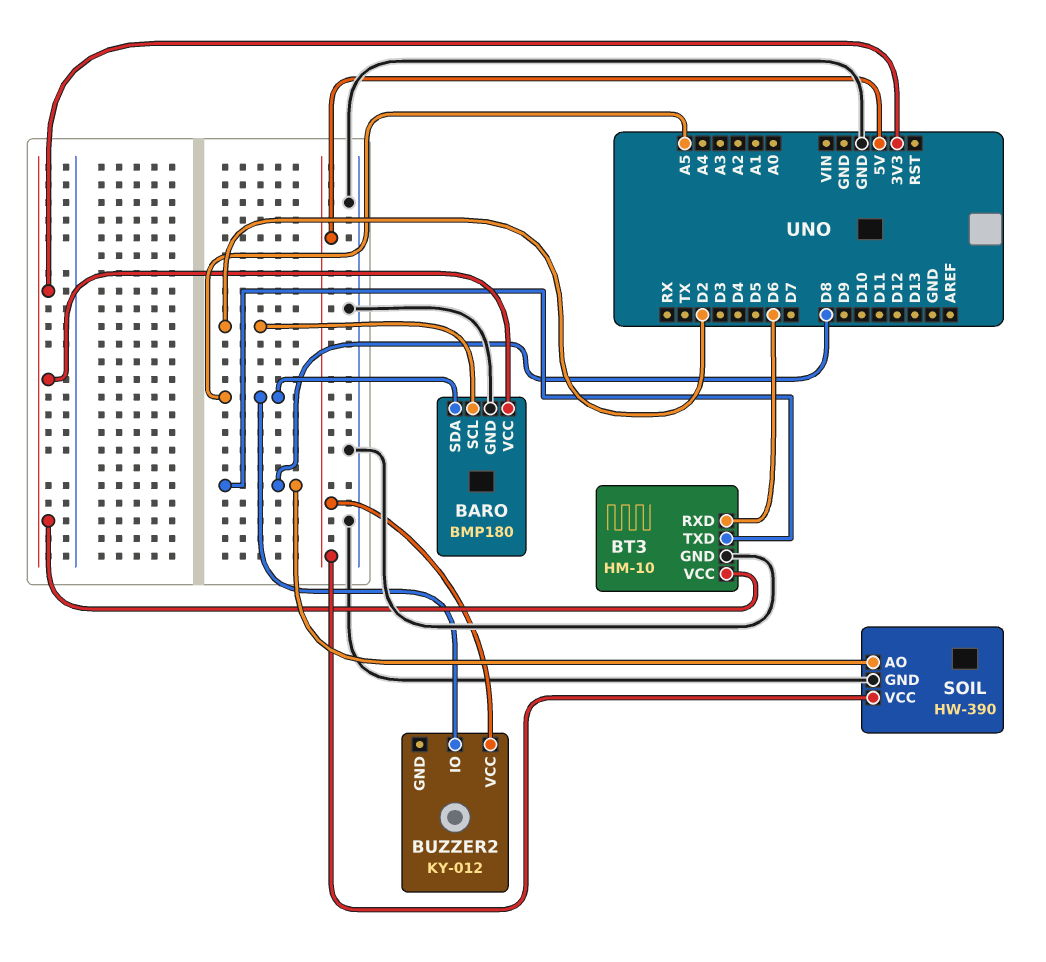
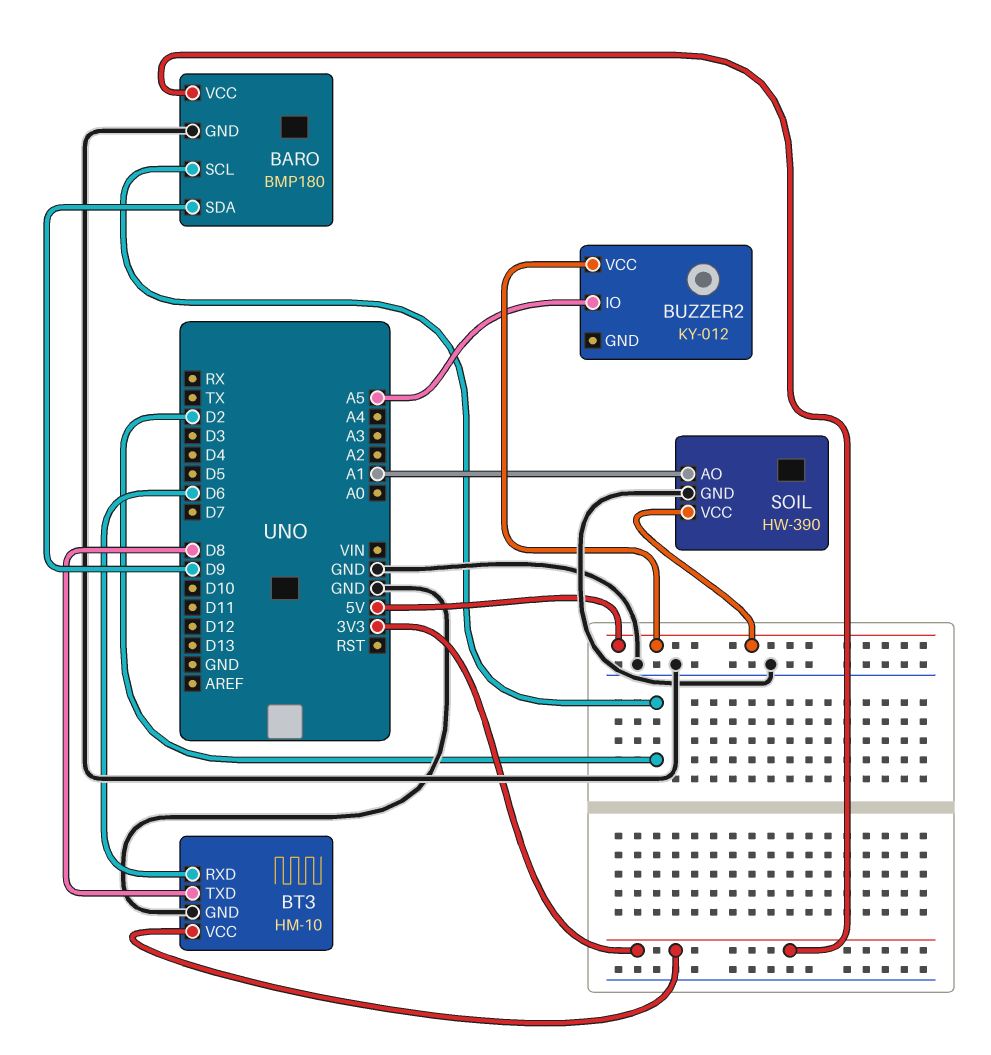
BARO pin SDA: A5 -> D9
SOIL pin AO: D8 -> A1

